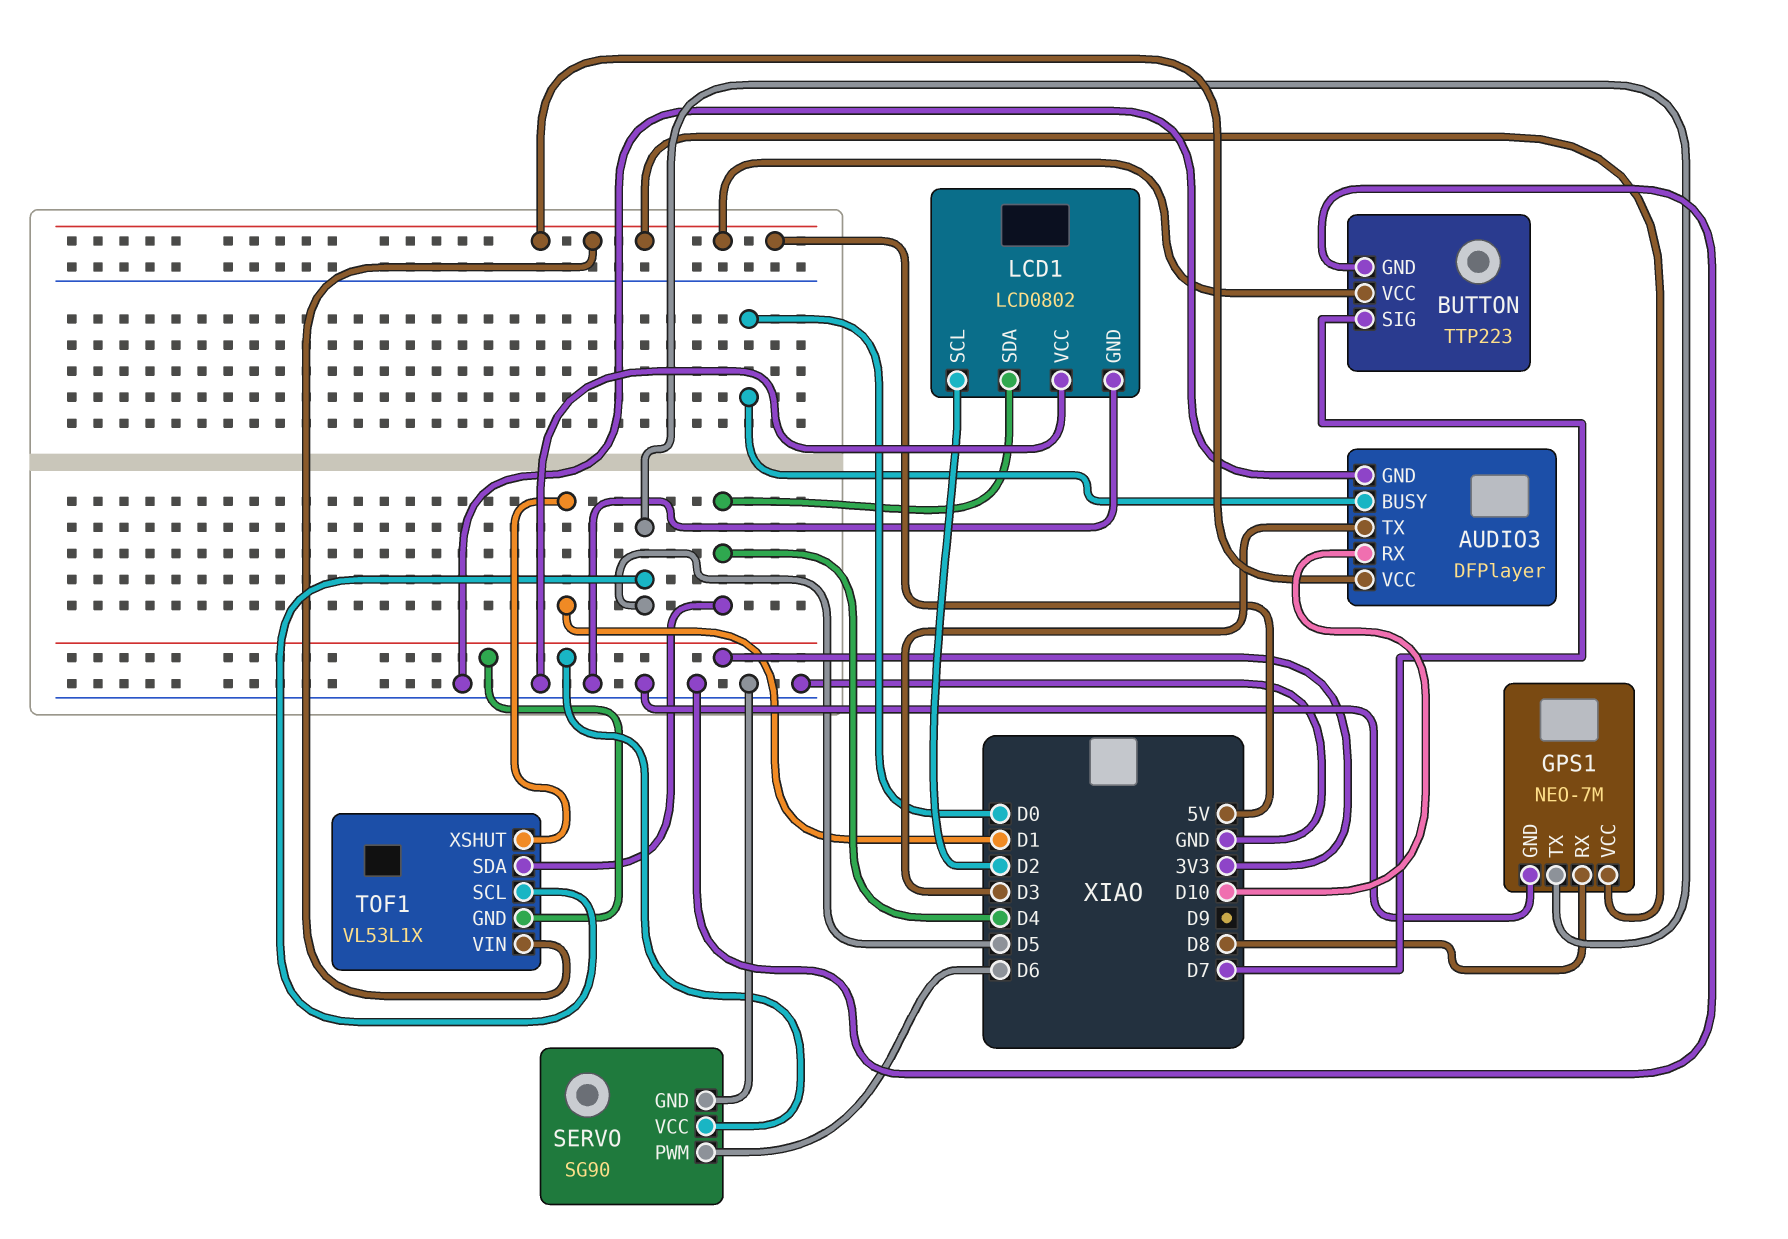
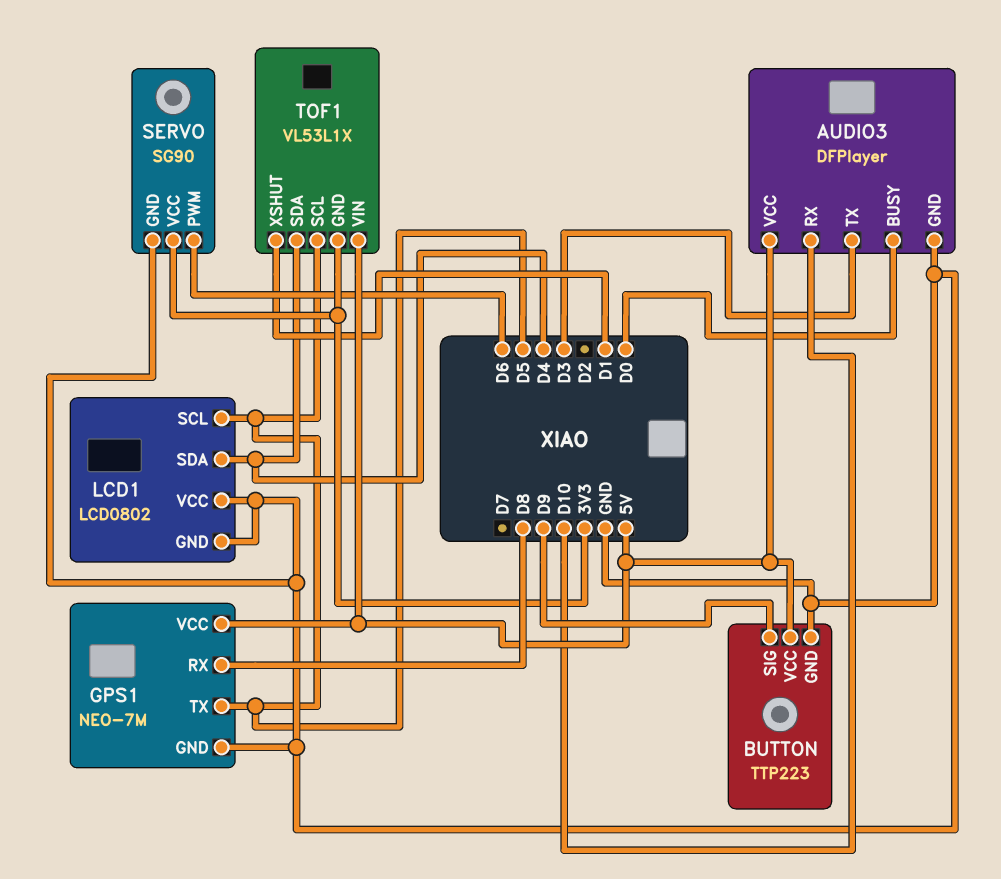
BUTTON pin SIG: D7 -> D9
LCD1 pin SCL: D2 -> D5

